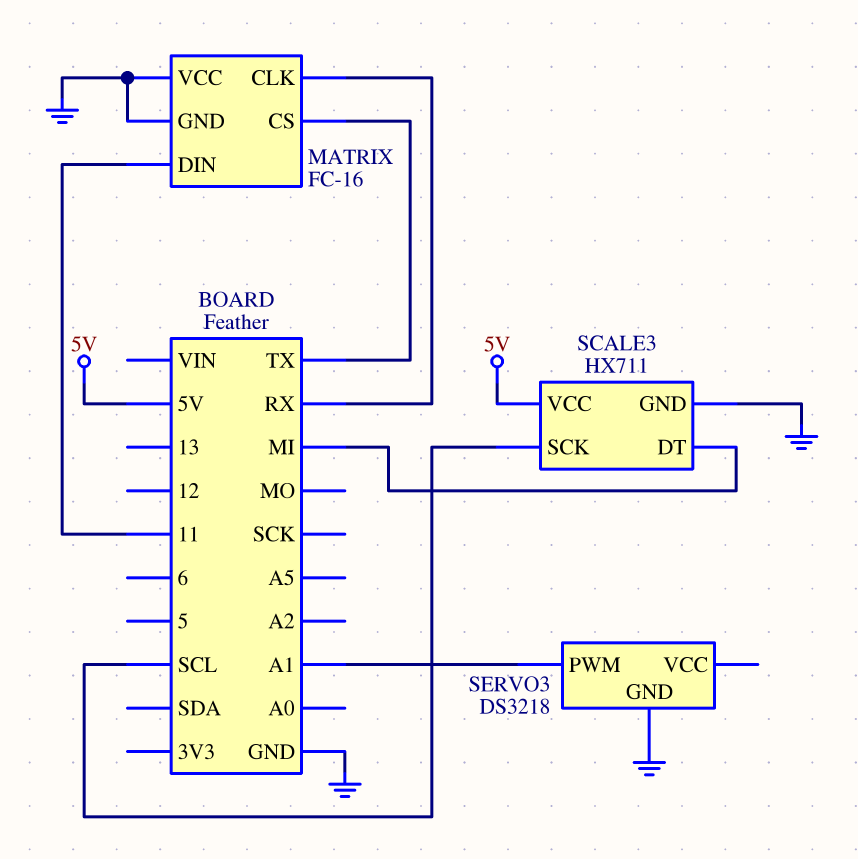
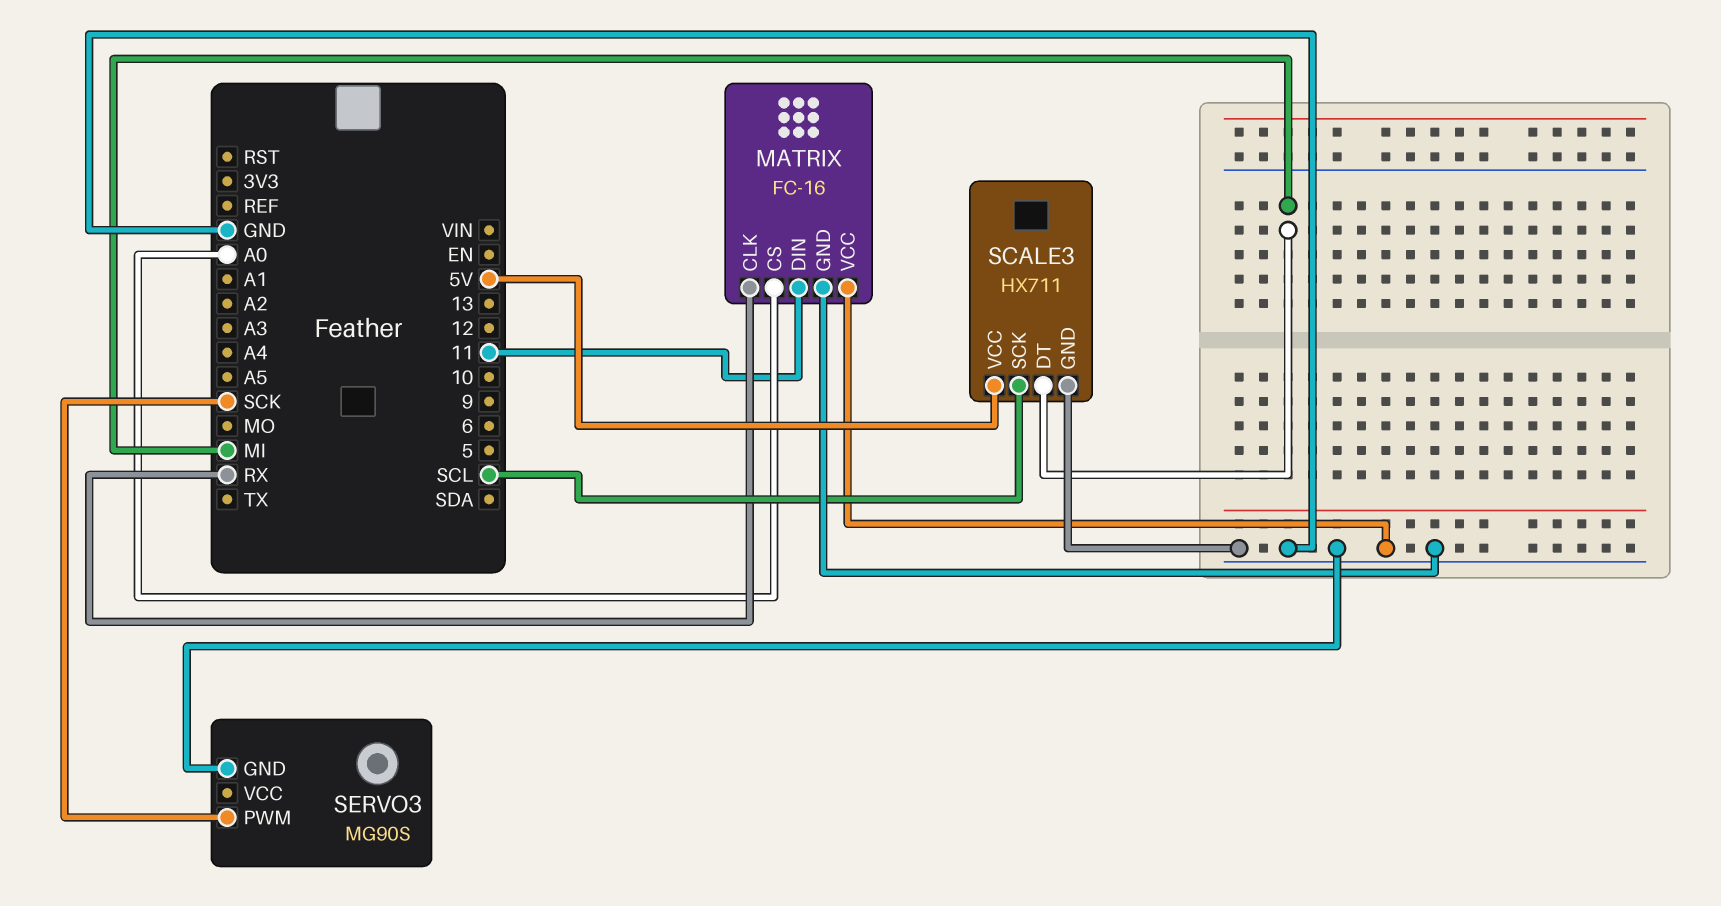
MATRIX pin CS: TX -> A0
SERVO3: DS3218 -> MG90S
SERVO3 pin PWM: A1 -> SCK

